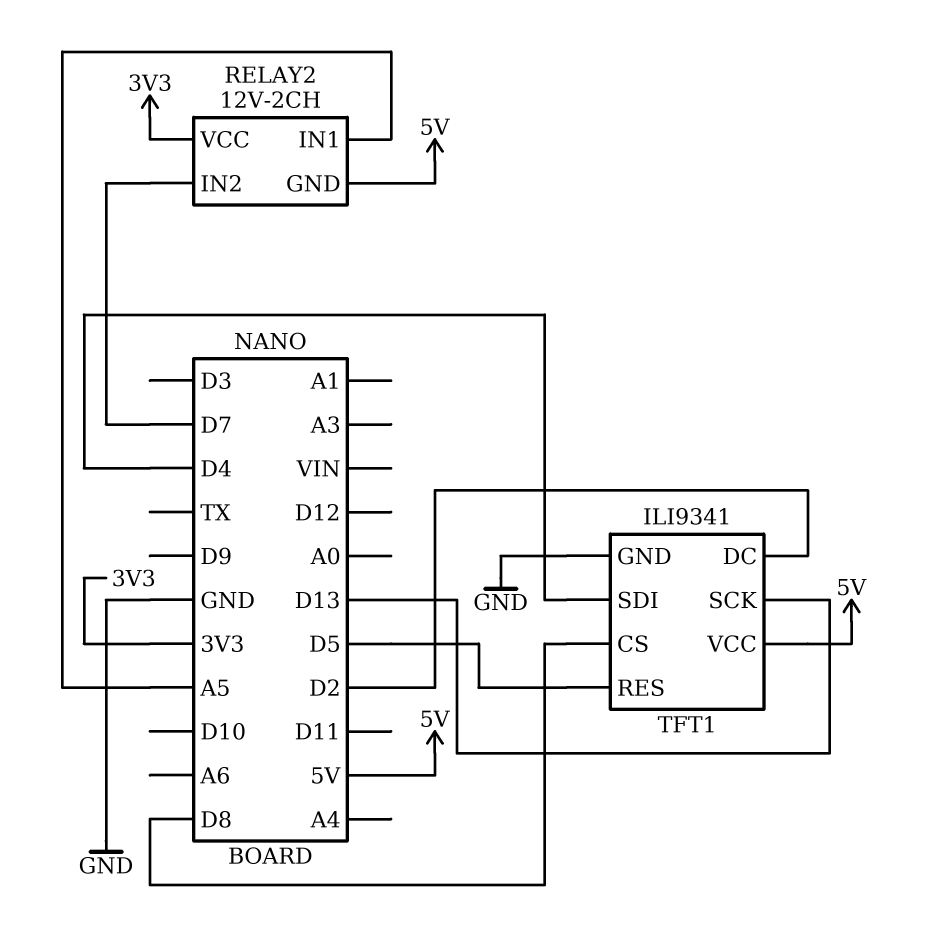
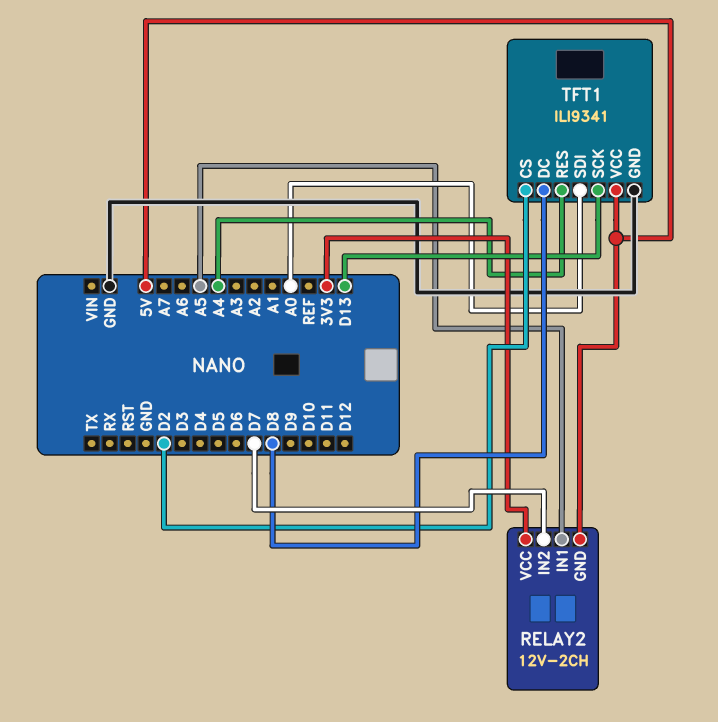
TFT1 pin CS: D8 -> D2
TFT1 pin DC: D2 -> D8
TFT1 pin RES: D5 -> A4
TFT1 pin SDI: D4 -> A0

